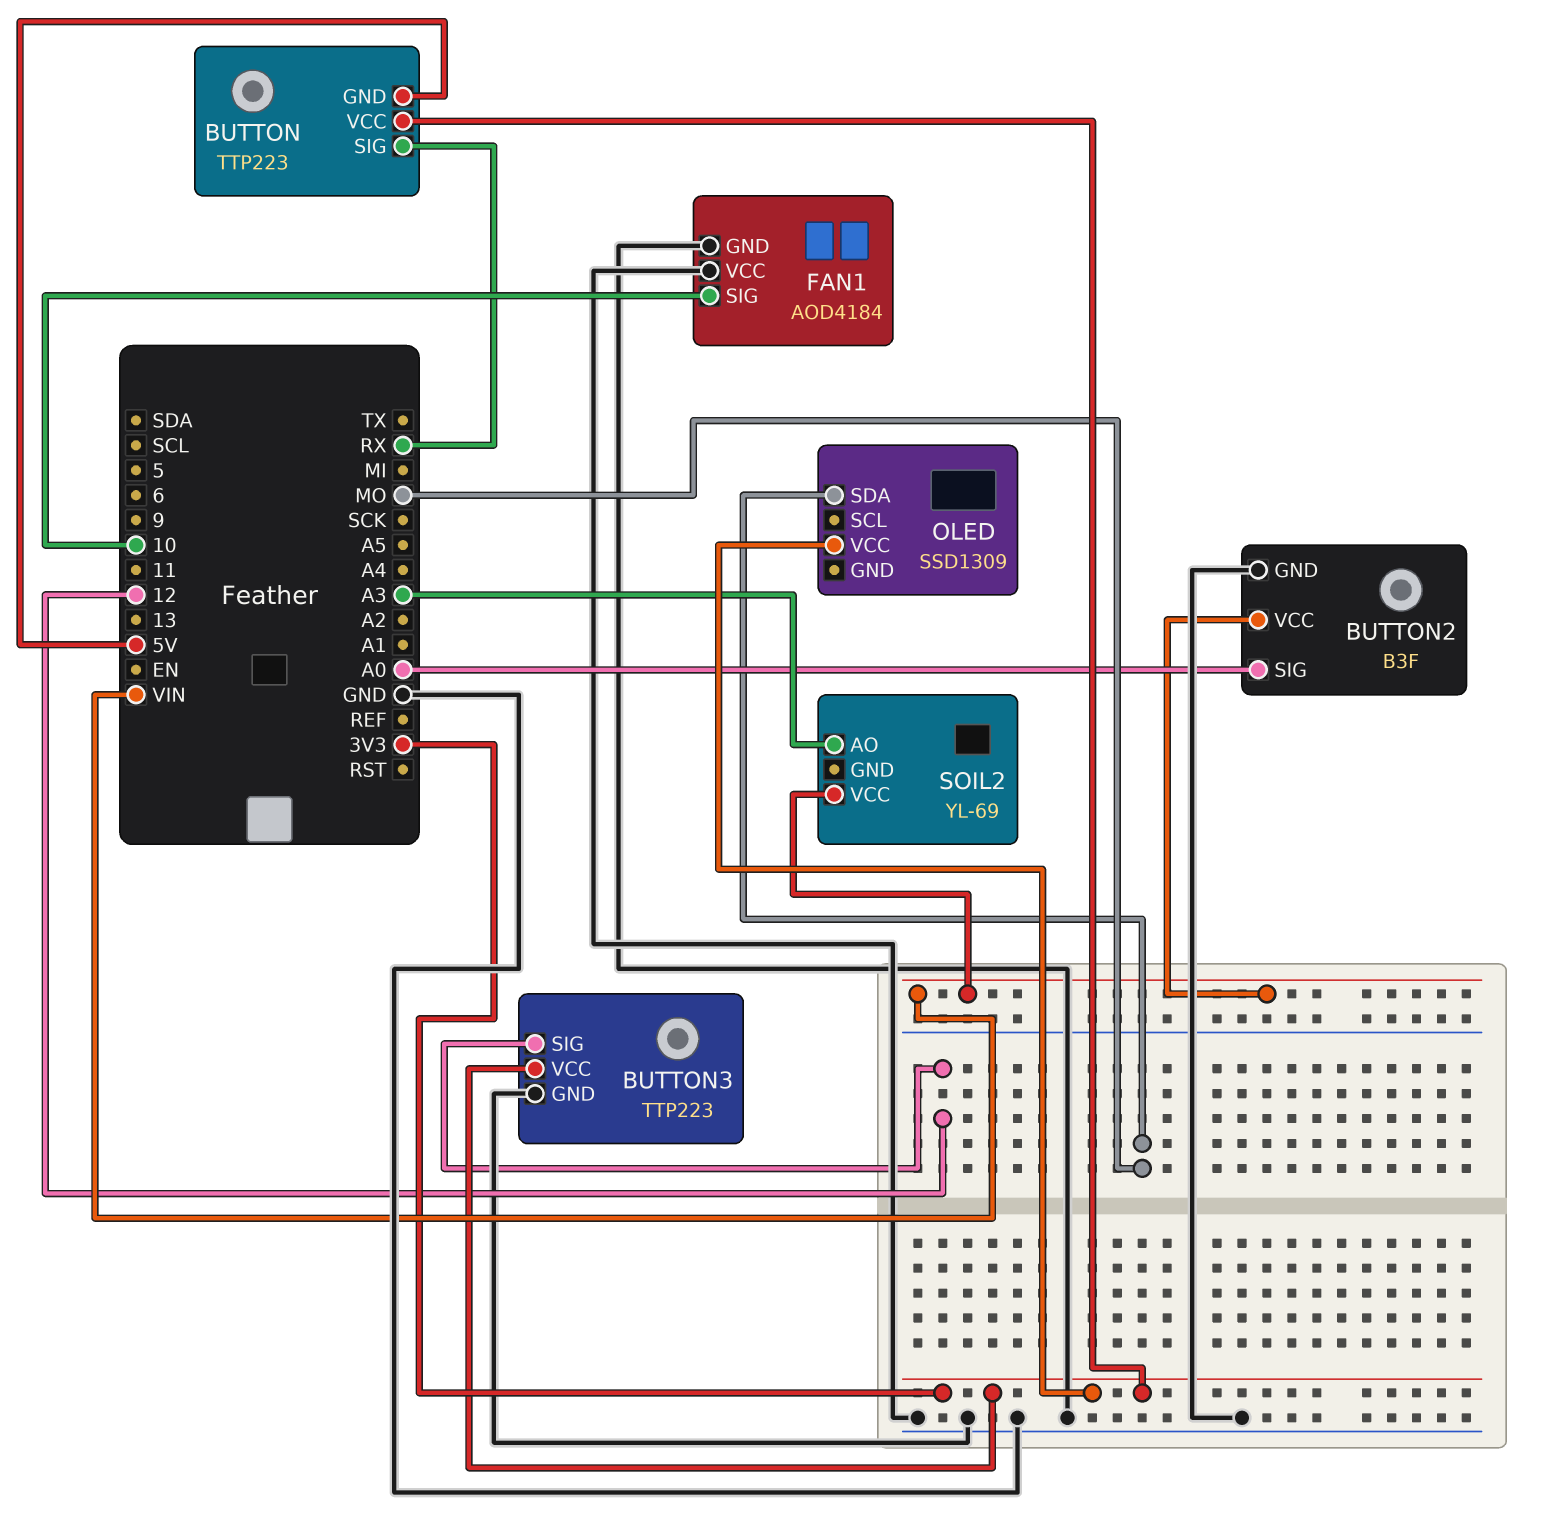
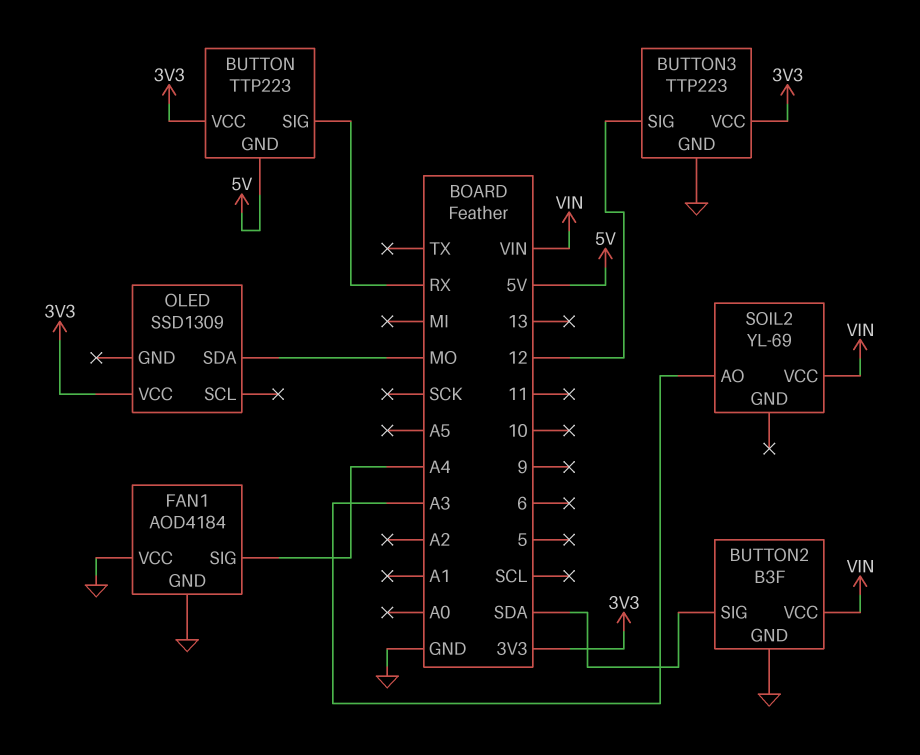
BUTTON2 pin SIG: A0 -> SDA
FAN1 pin SIG: 10 -> A4

